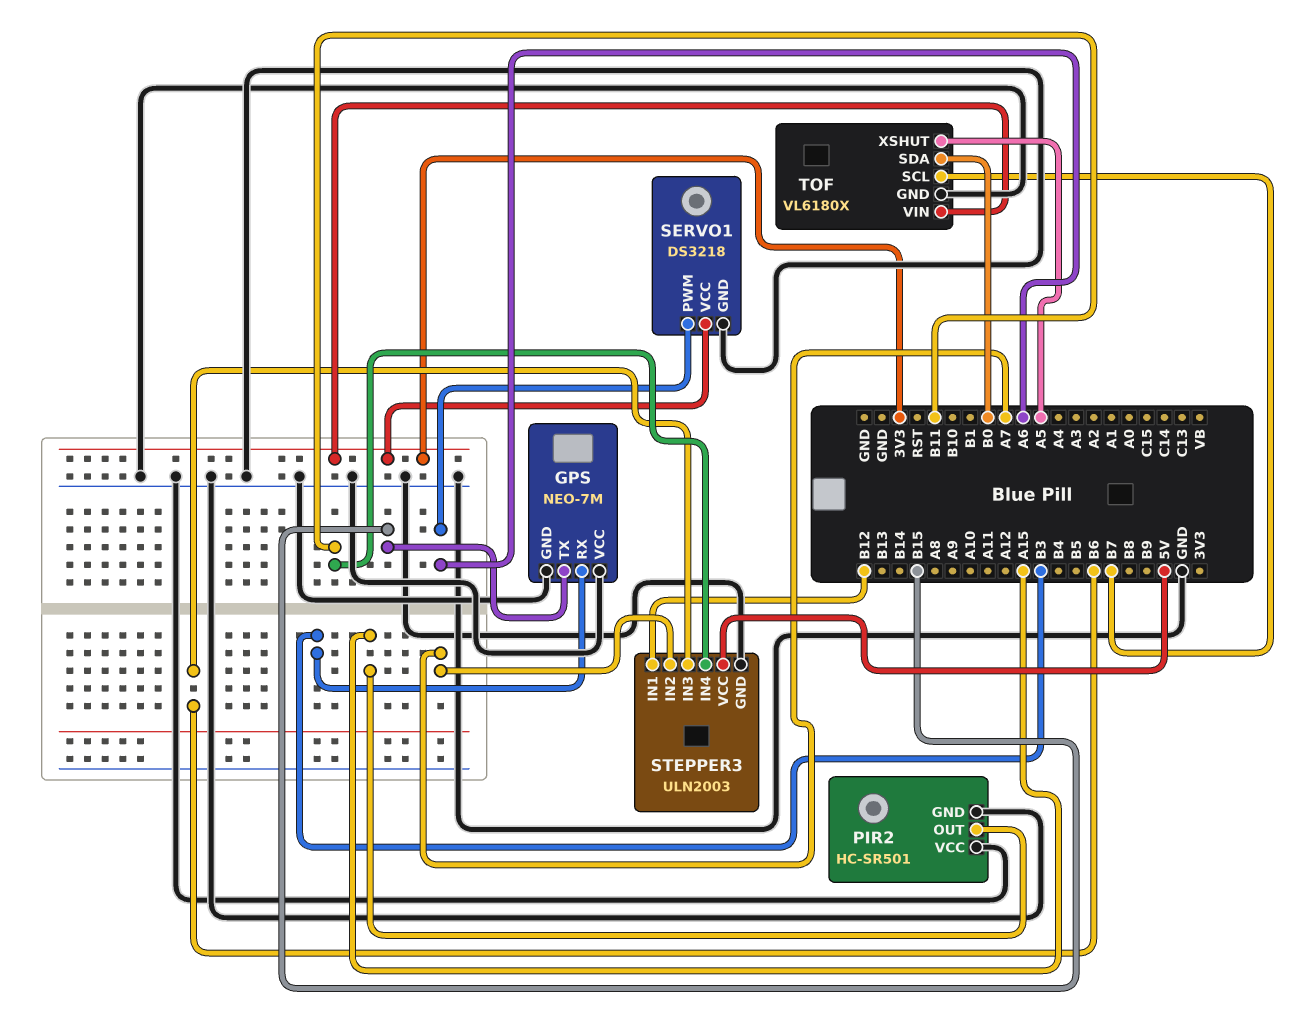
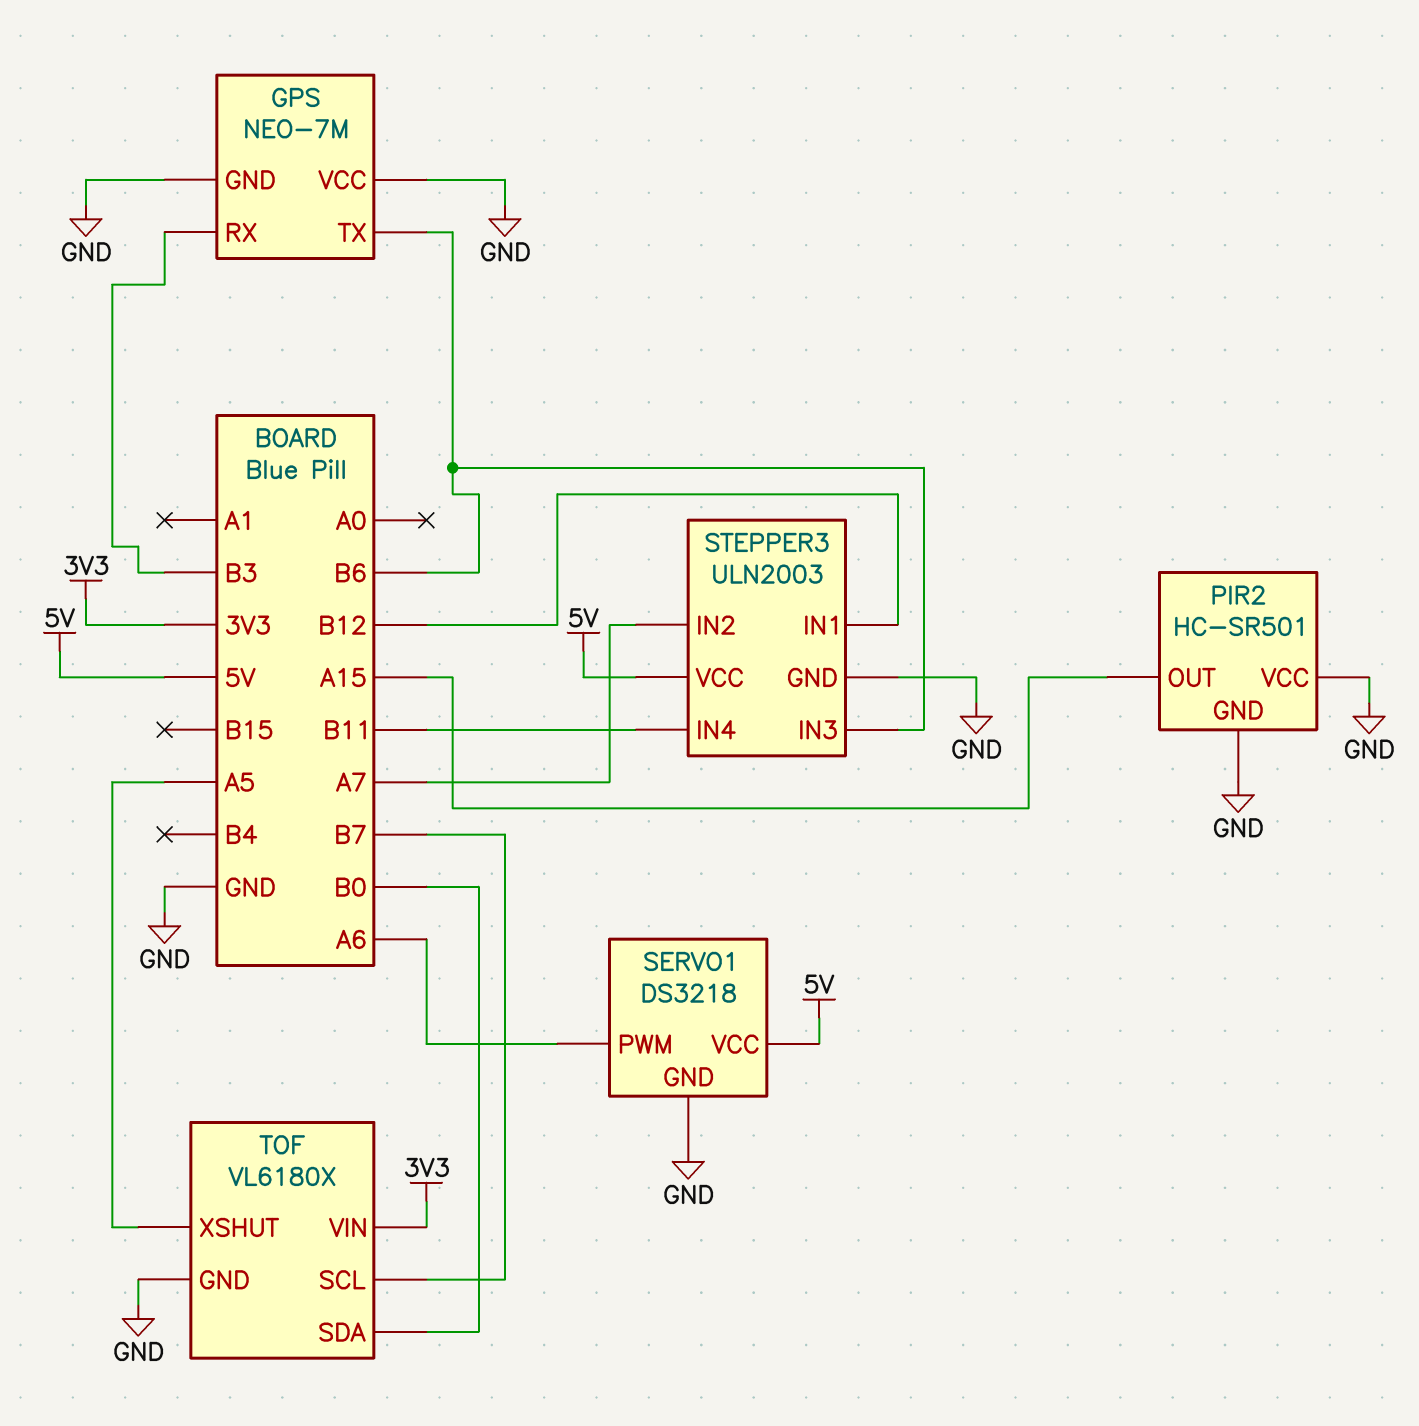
GPS pin TX: B15 -> B6
SERVO1 pin VCC: 3V3 -> 5V

